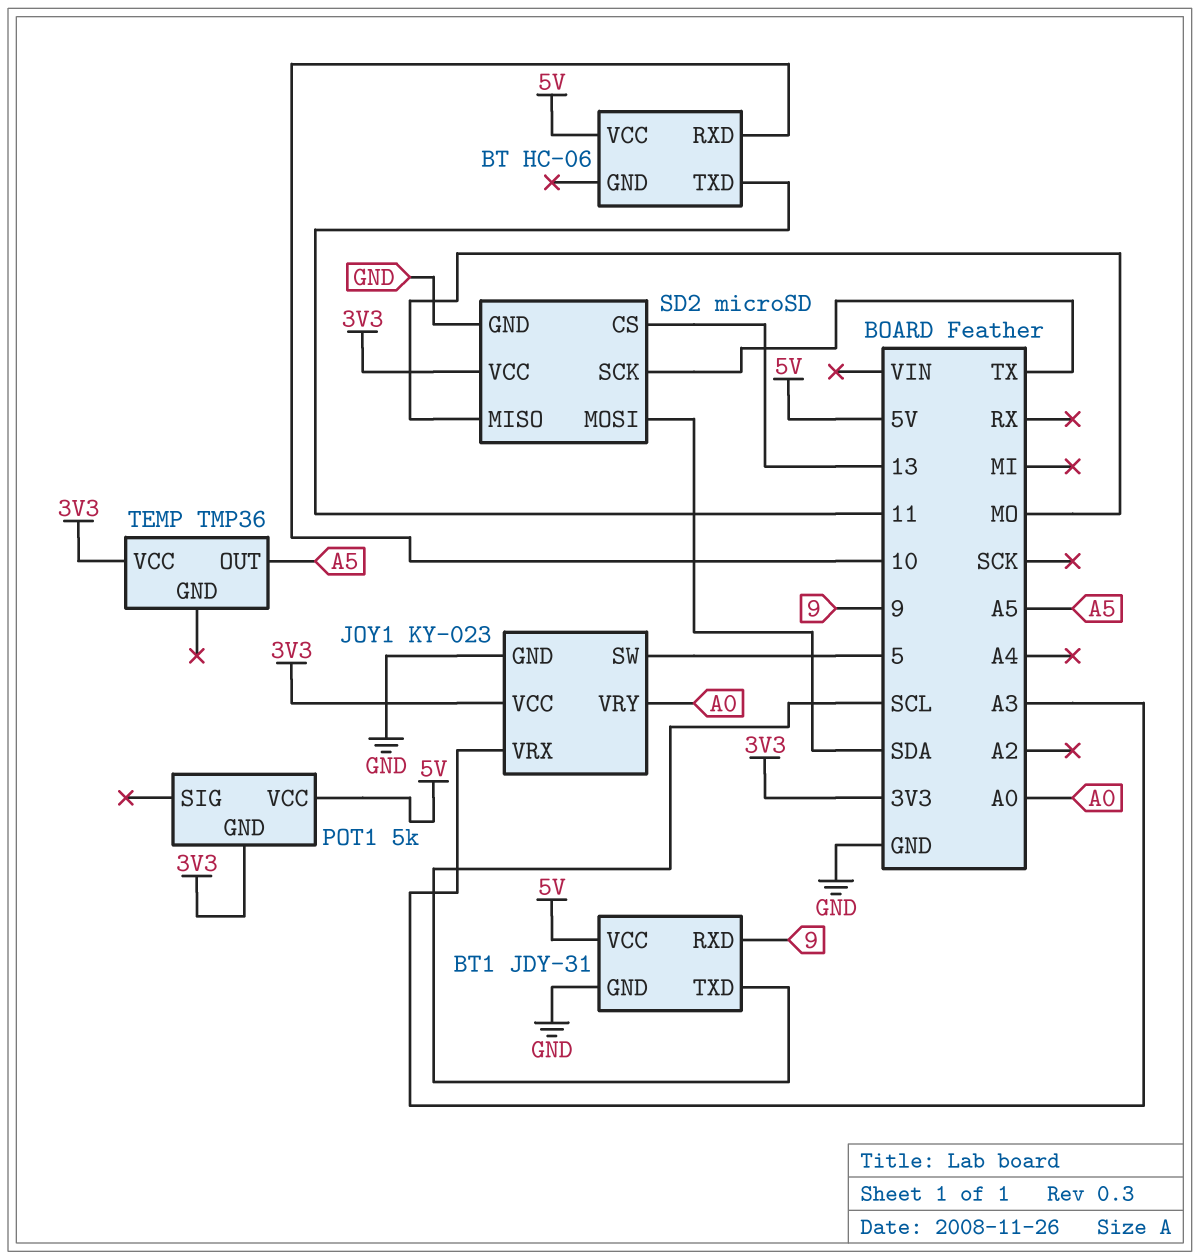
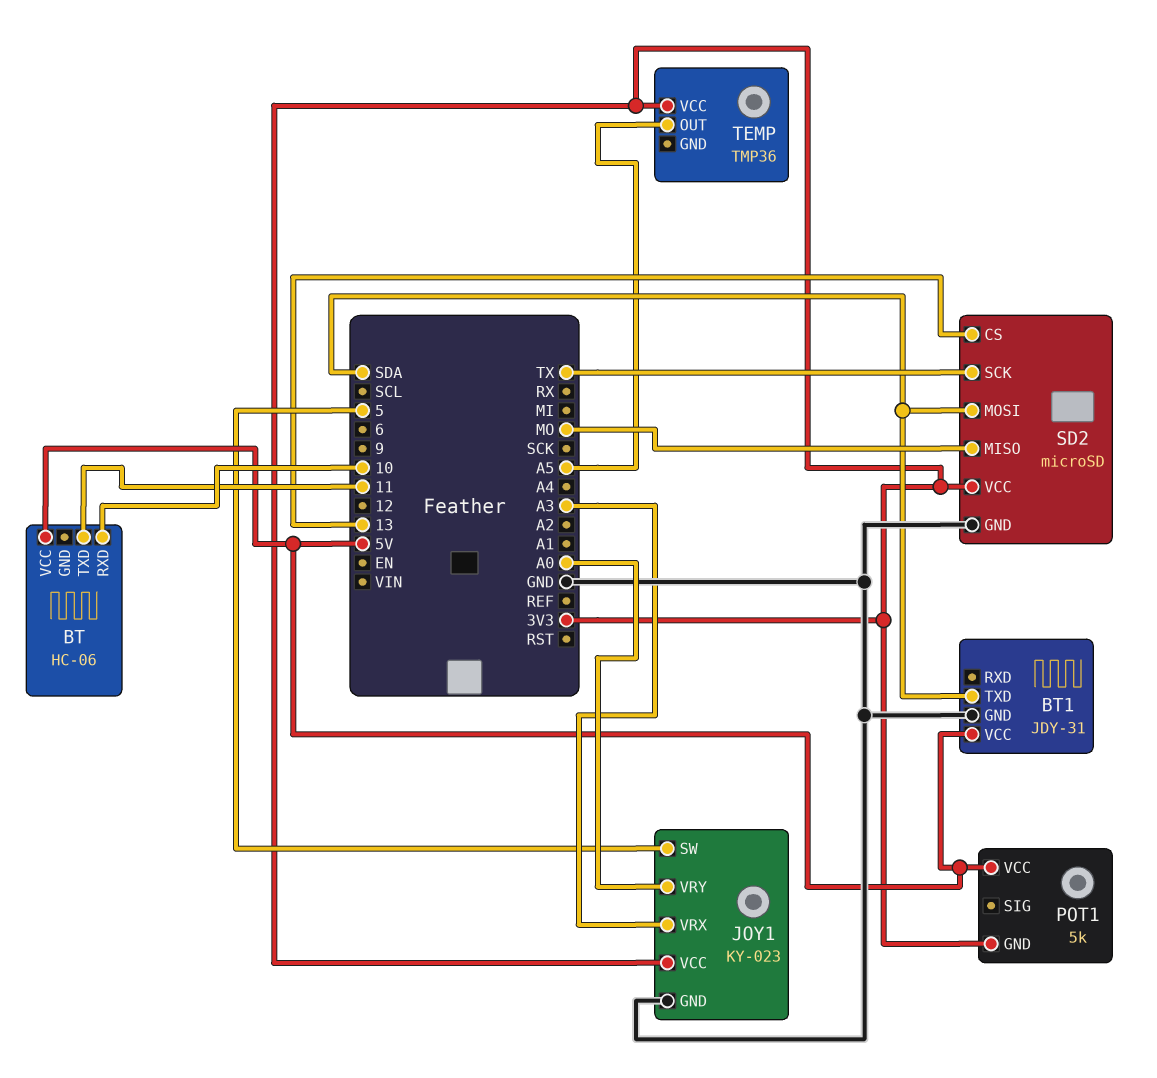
BT1 pin RXD: 9 -> none
BT1 pin TXD: SCL -> SDA

